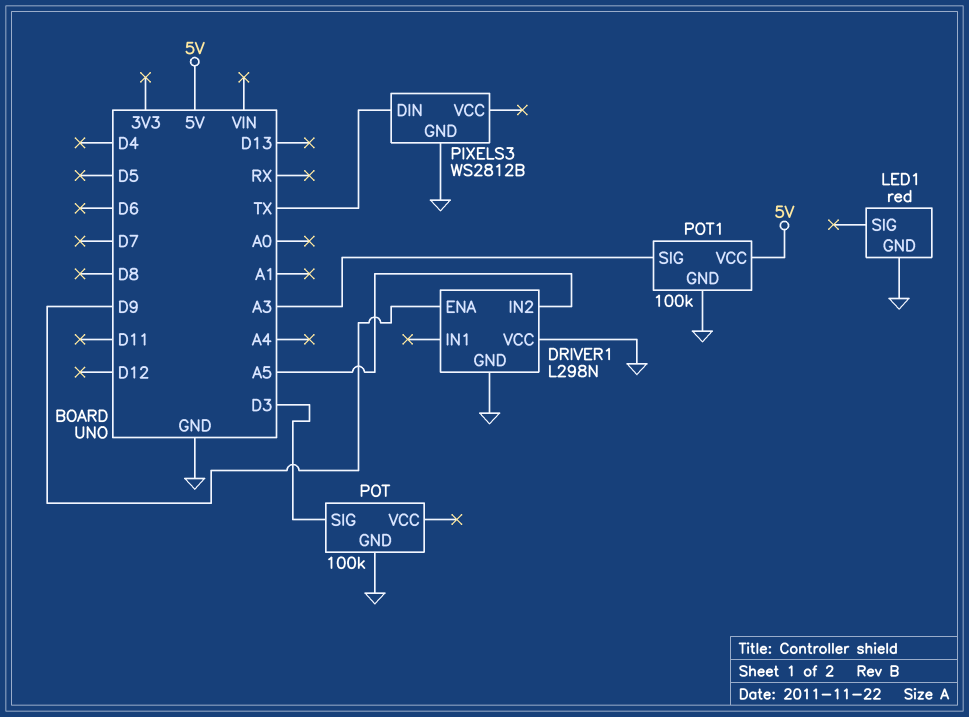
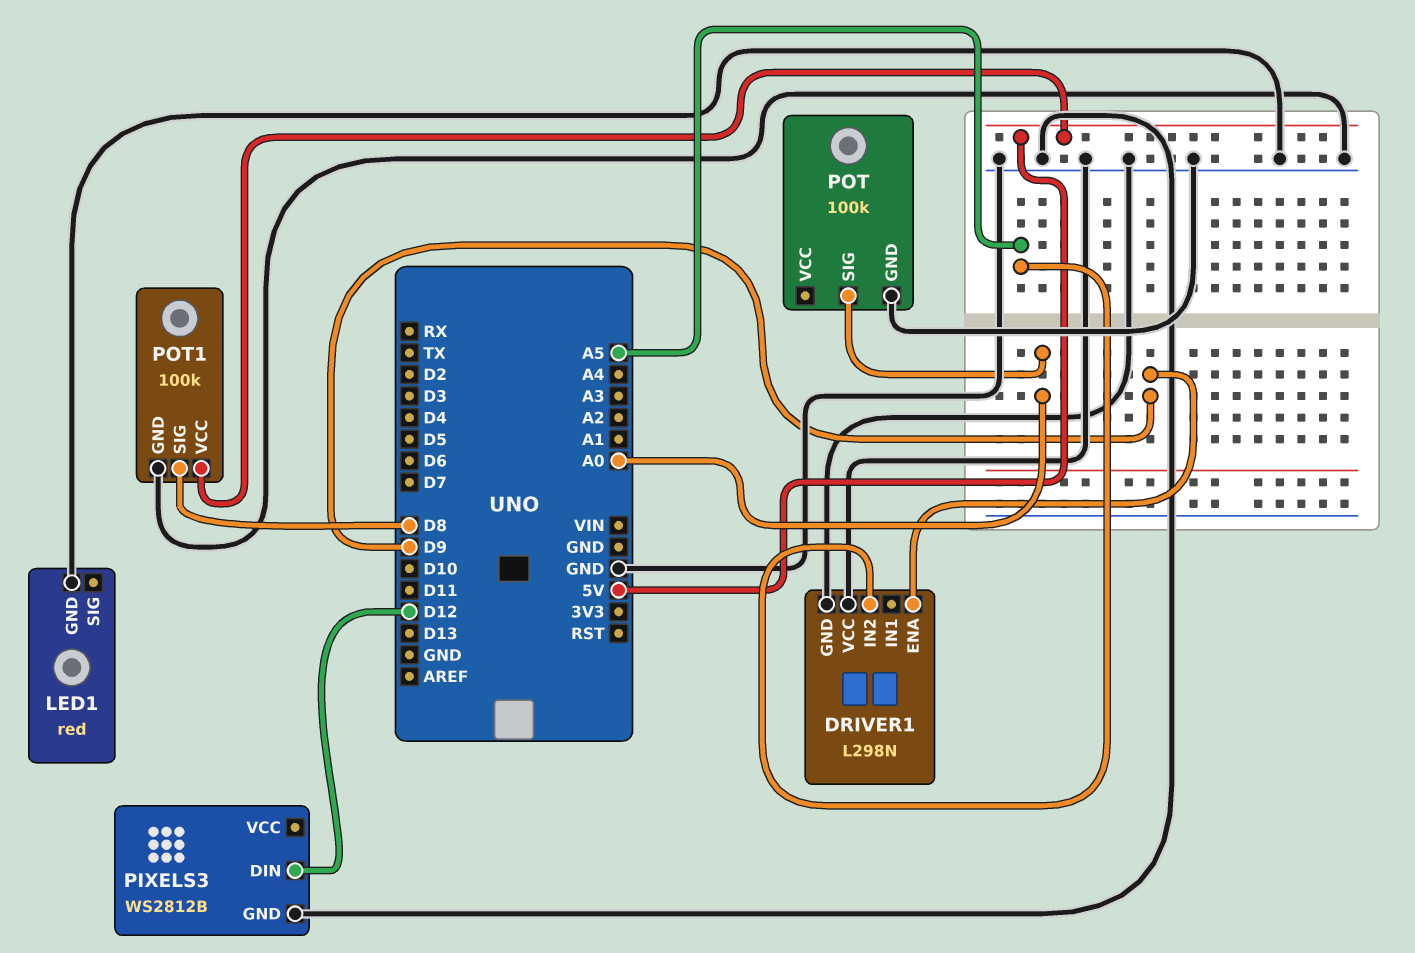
PIXELS3 pin DIN: TX -> D12
POT pin SIG: D3 -> A0
POT1 pin SIG: A3 -> D8

